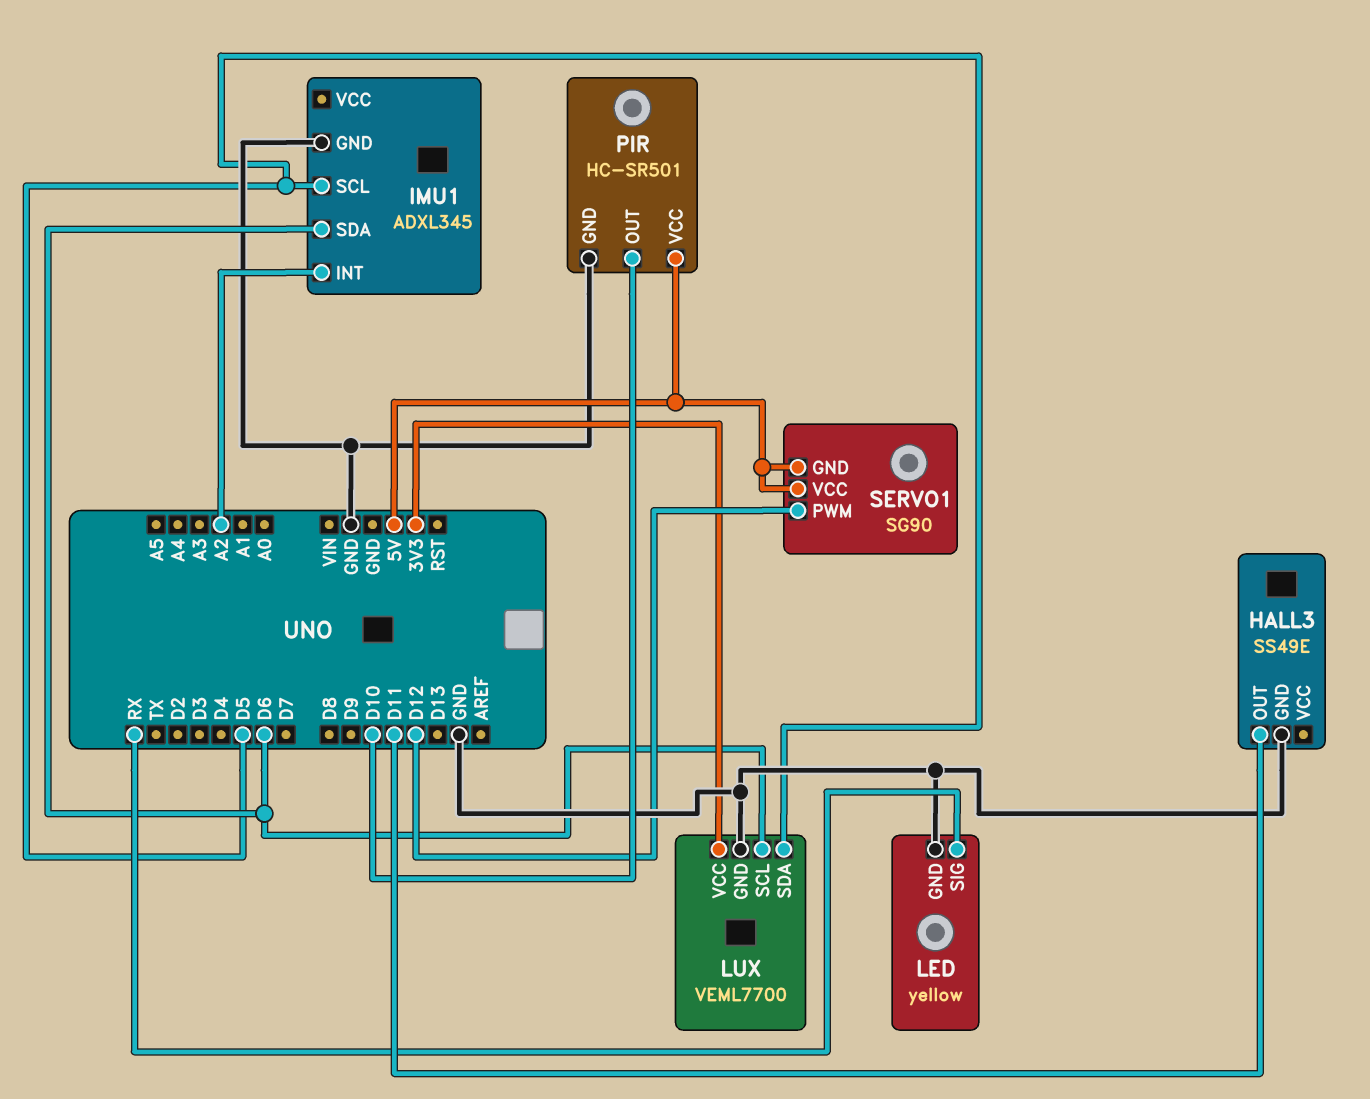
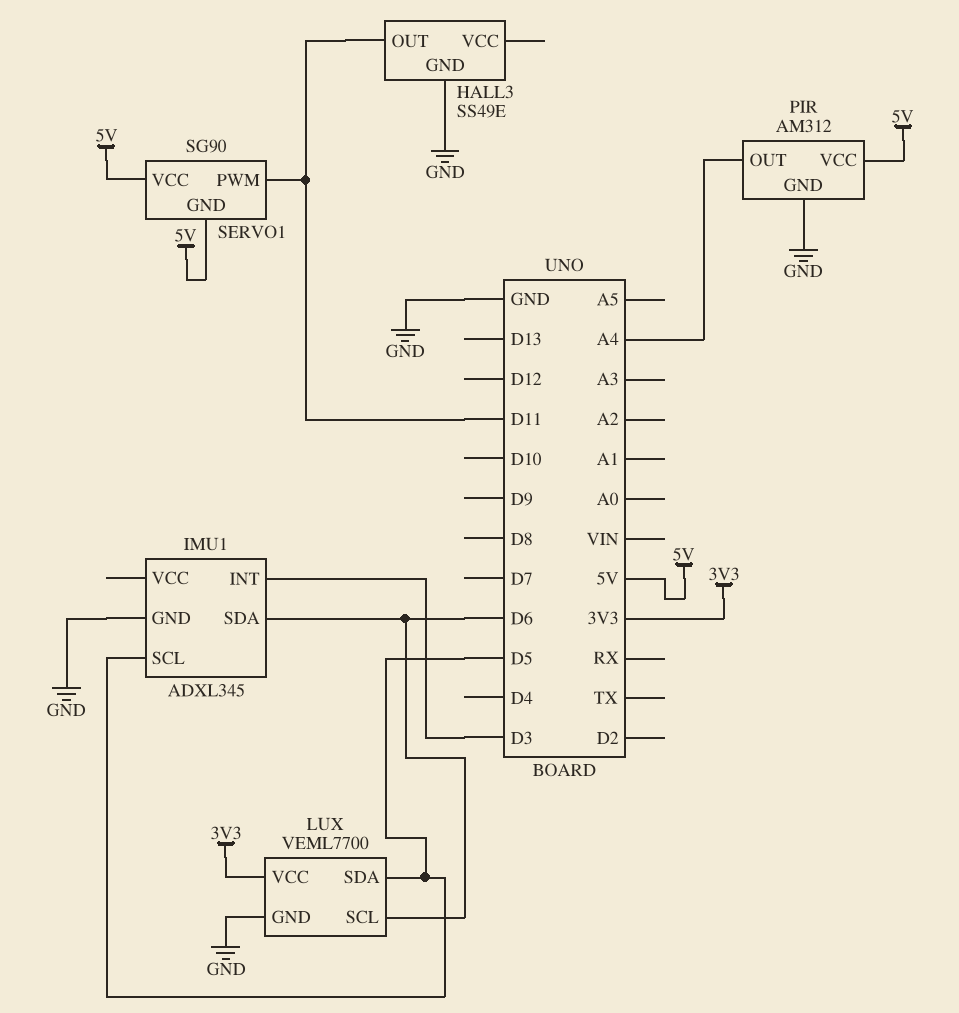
IMU1 pin INT: A2 -> D3
LED: yellow -> none
LED pin GND: GND -> none
LED pin SIG: RX -> none
PIR: HC-SR501 -> AM312
PIR pin OUT: D10 -> A4
SERVO1 pin PWM: D12 -> D11

